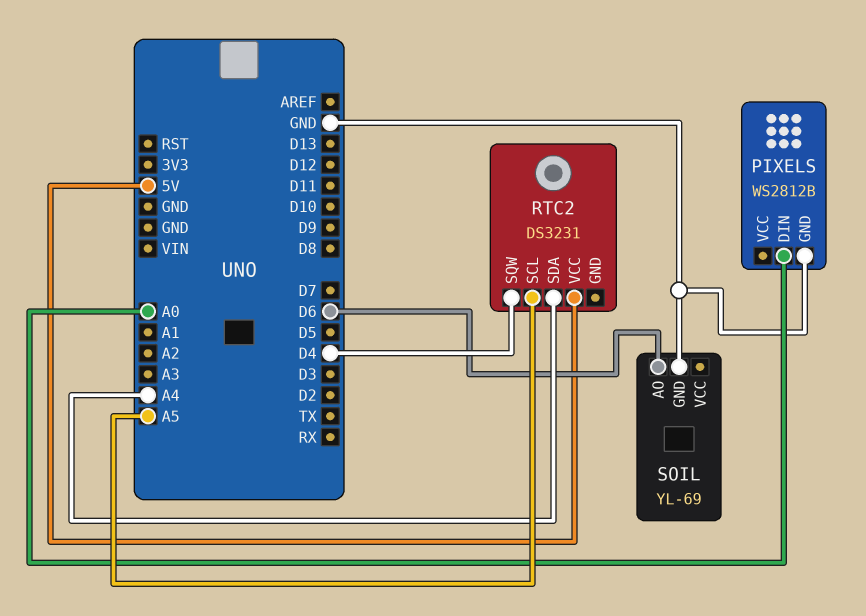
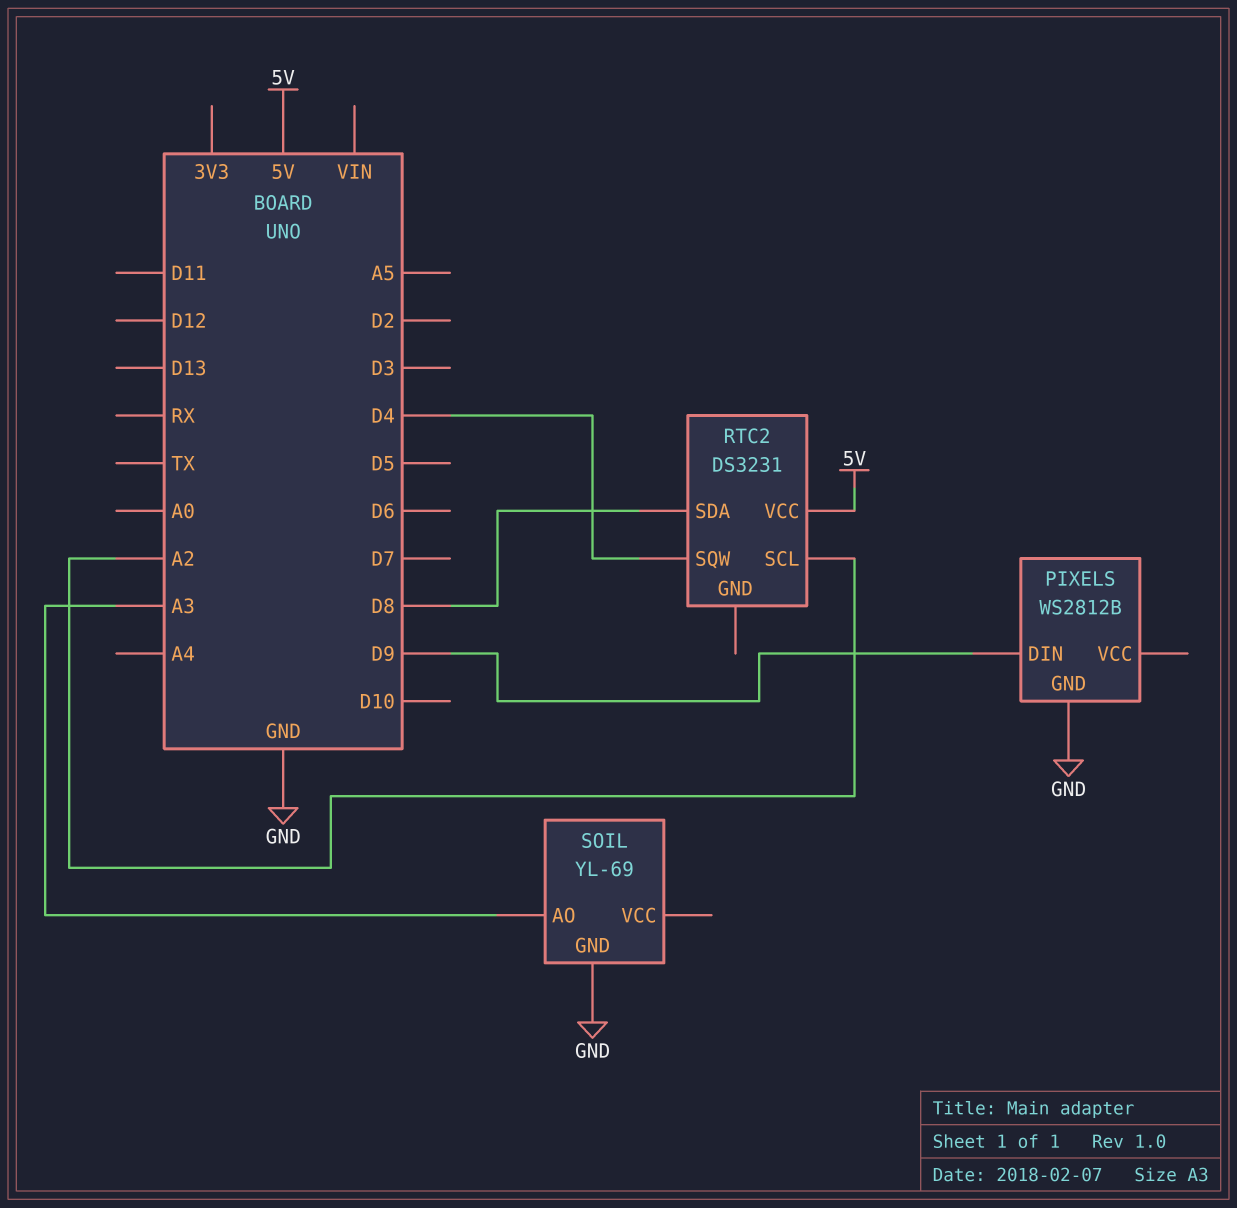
PIXELS pin DIN: A0 -> D9
RTC2 pin SCL: A5 -> A2
RTC2 pin SDA: A4 -> D8
SOIL pin AO: D6 -> A3

